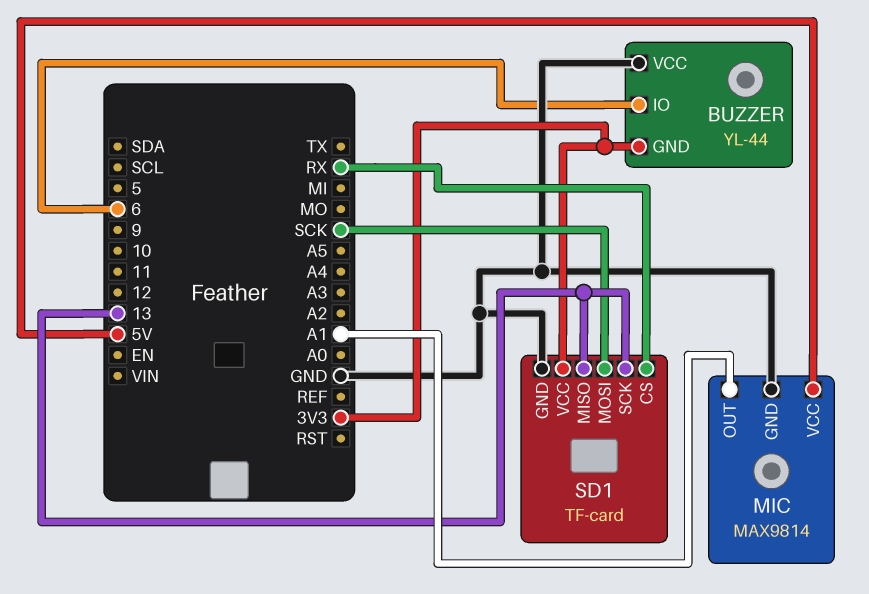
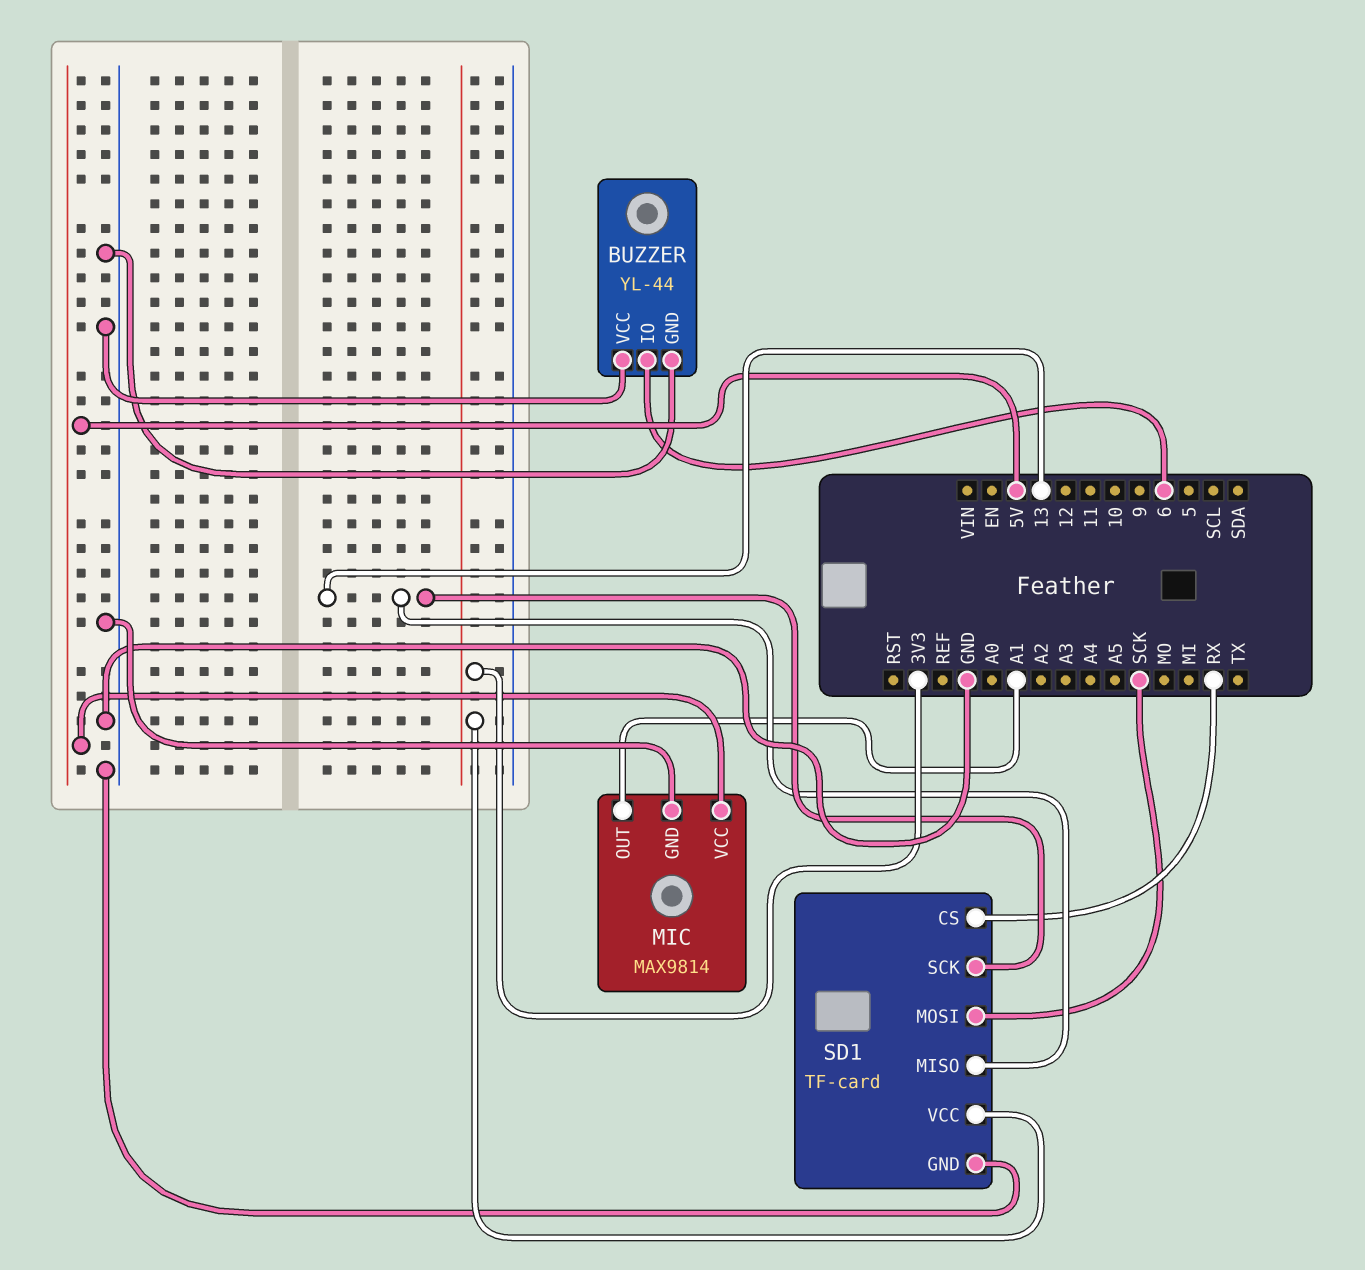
BUZZER pin GND: 3V3 -> GND

